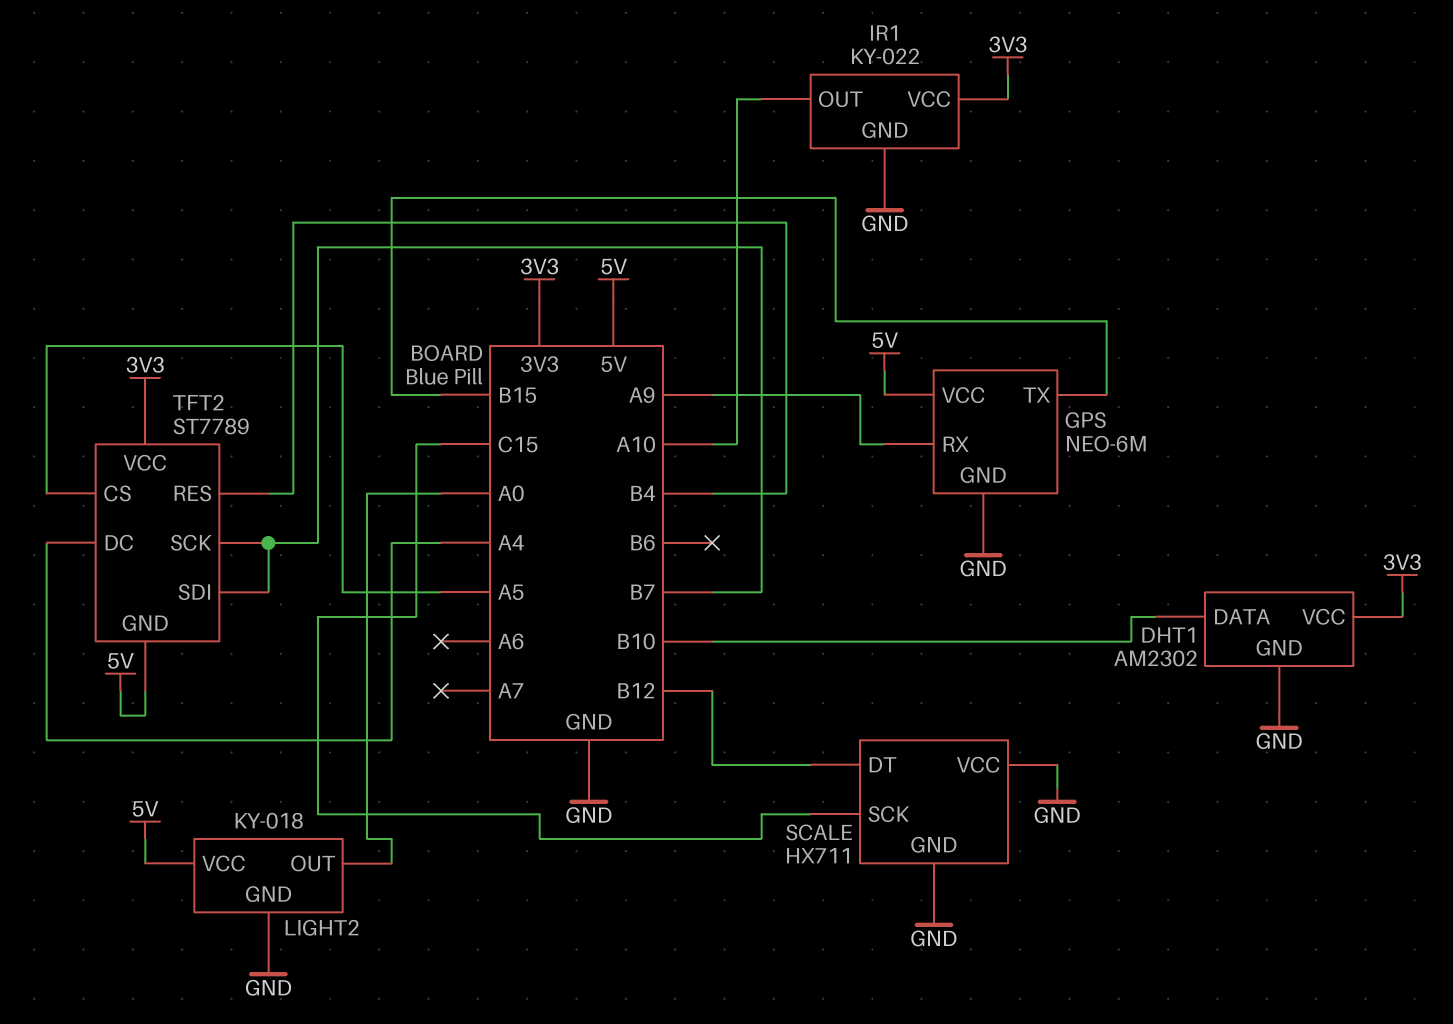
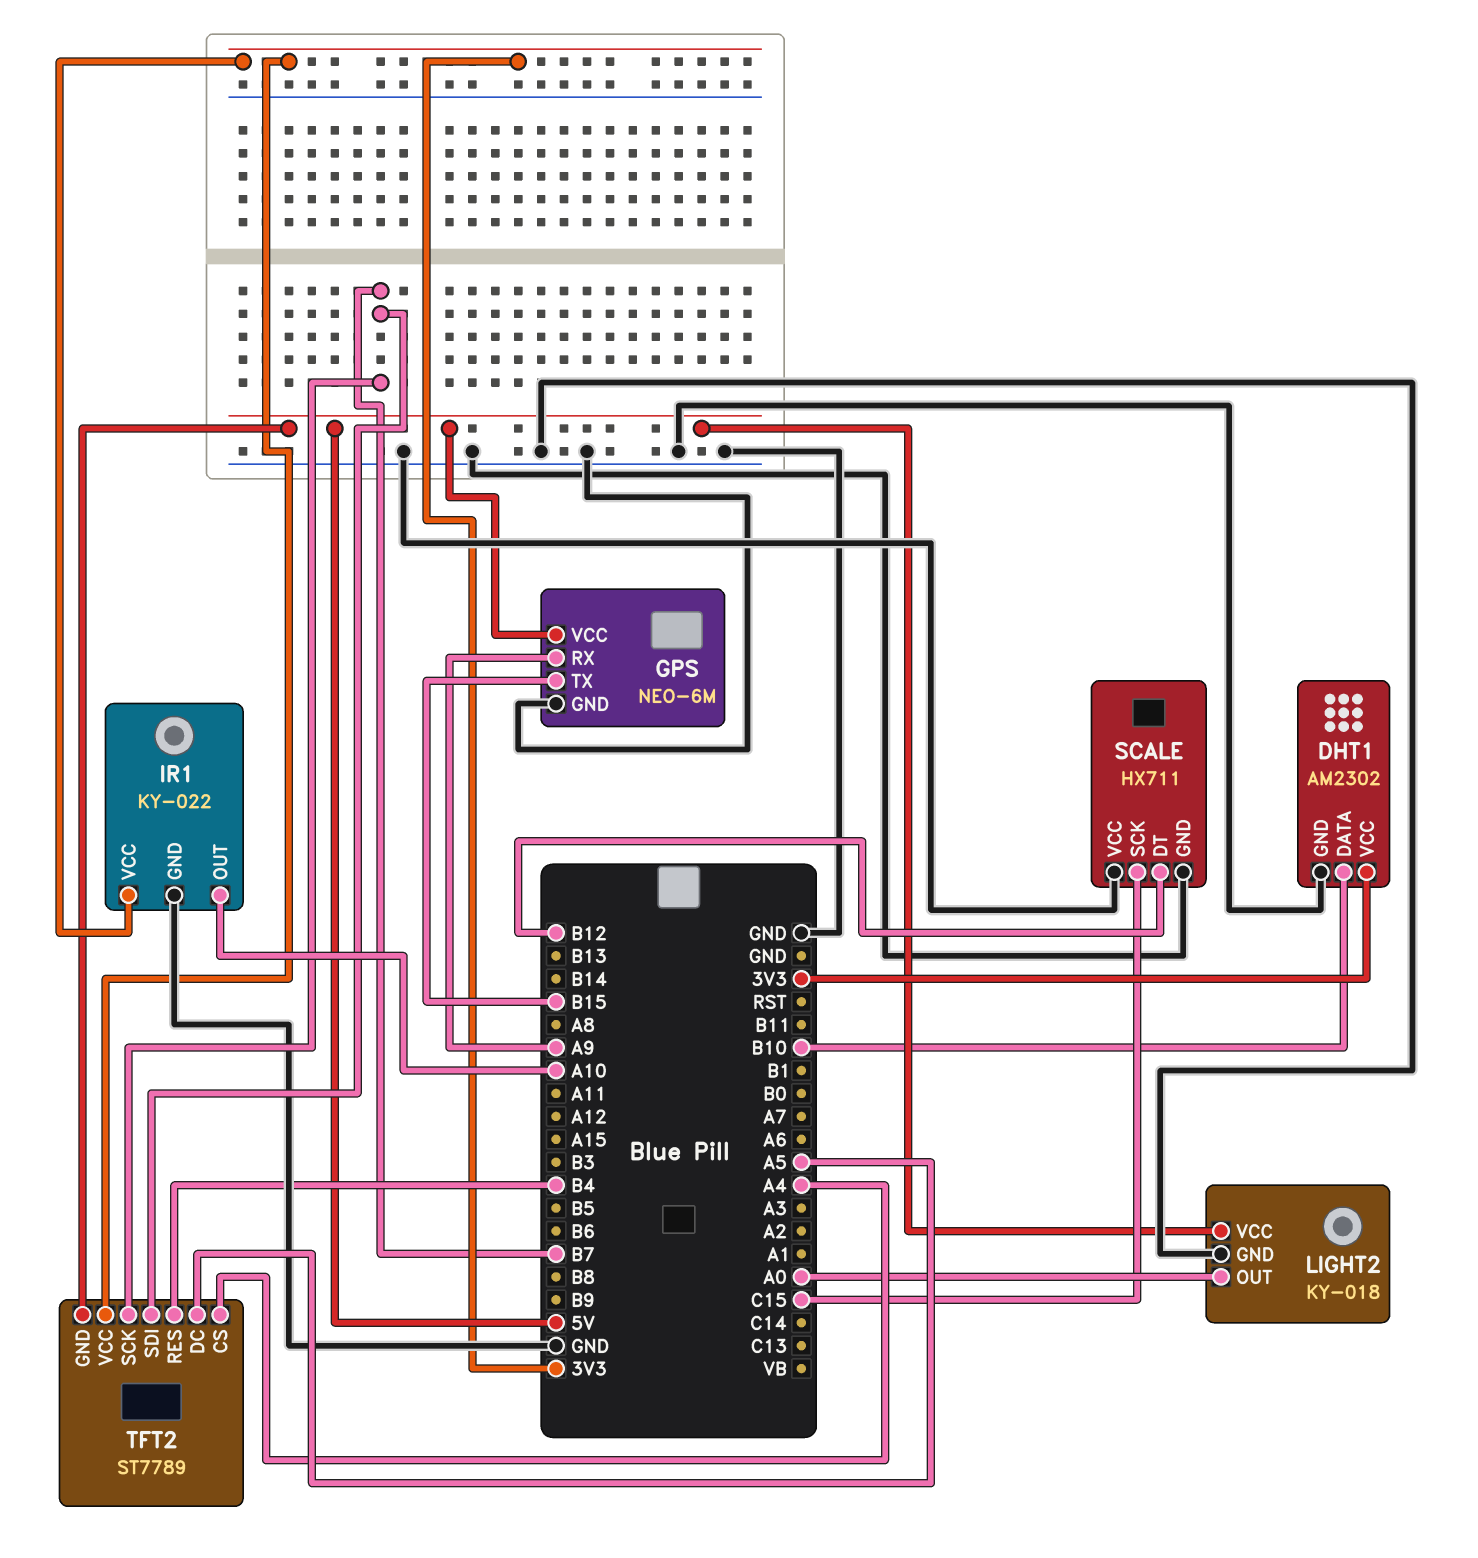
TFT2 pin CS: A5 -> A4
TFT2 pin DC: A4 -> A5

